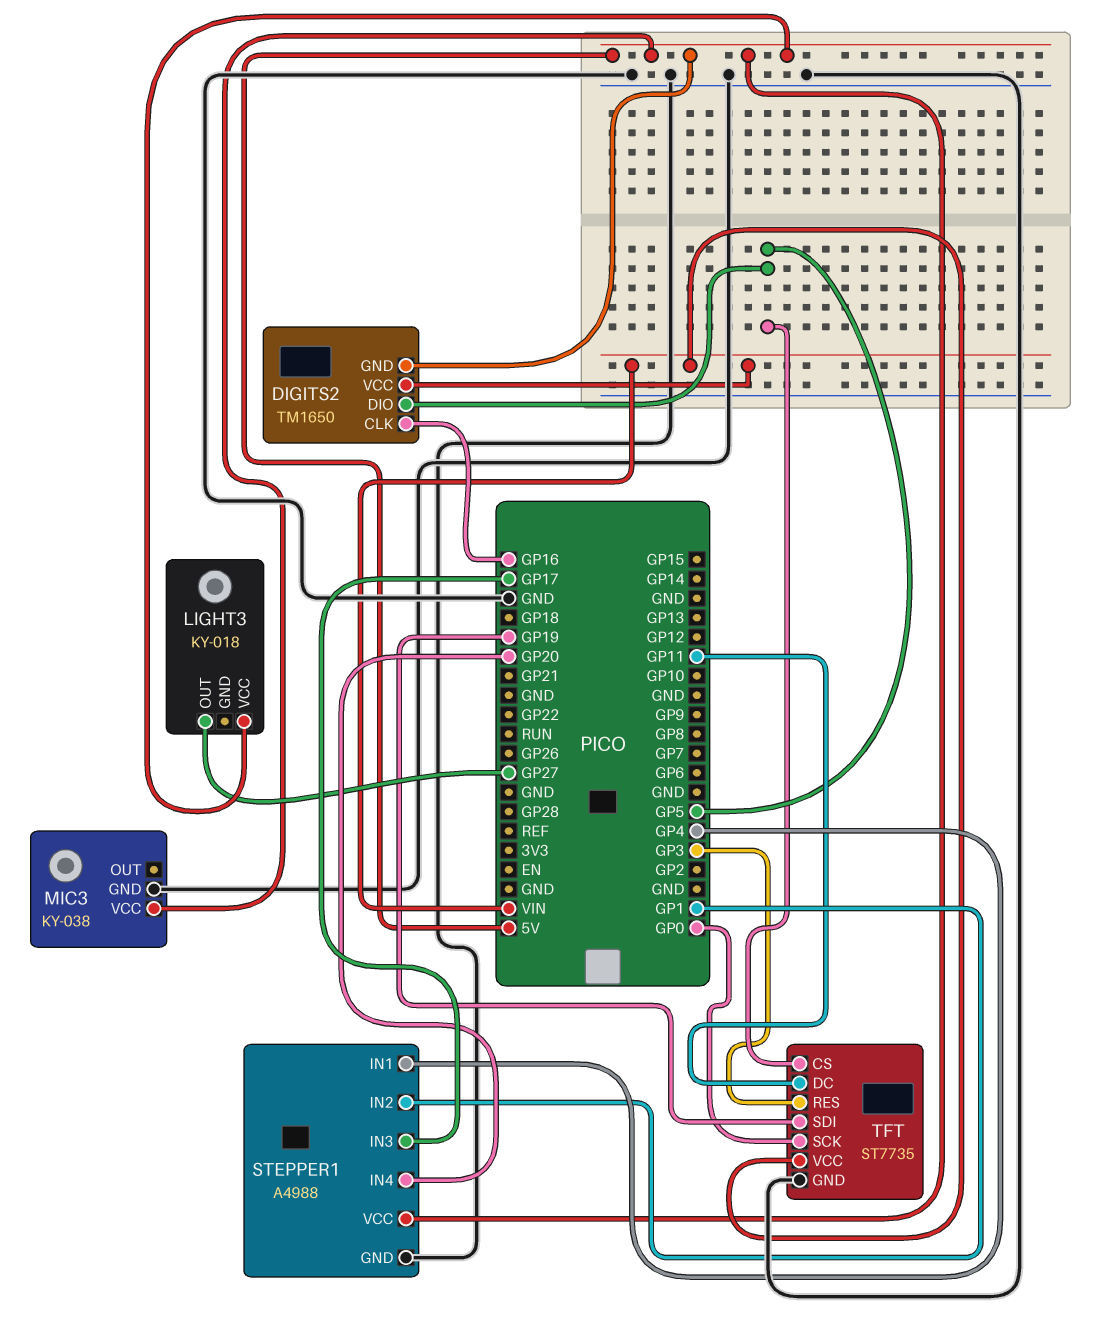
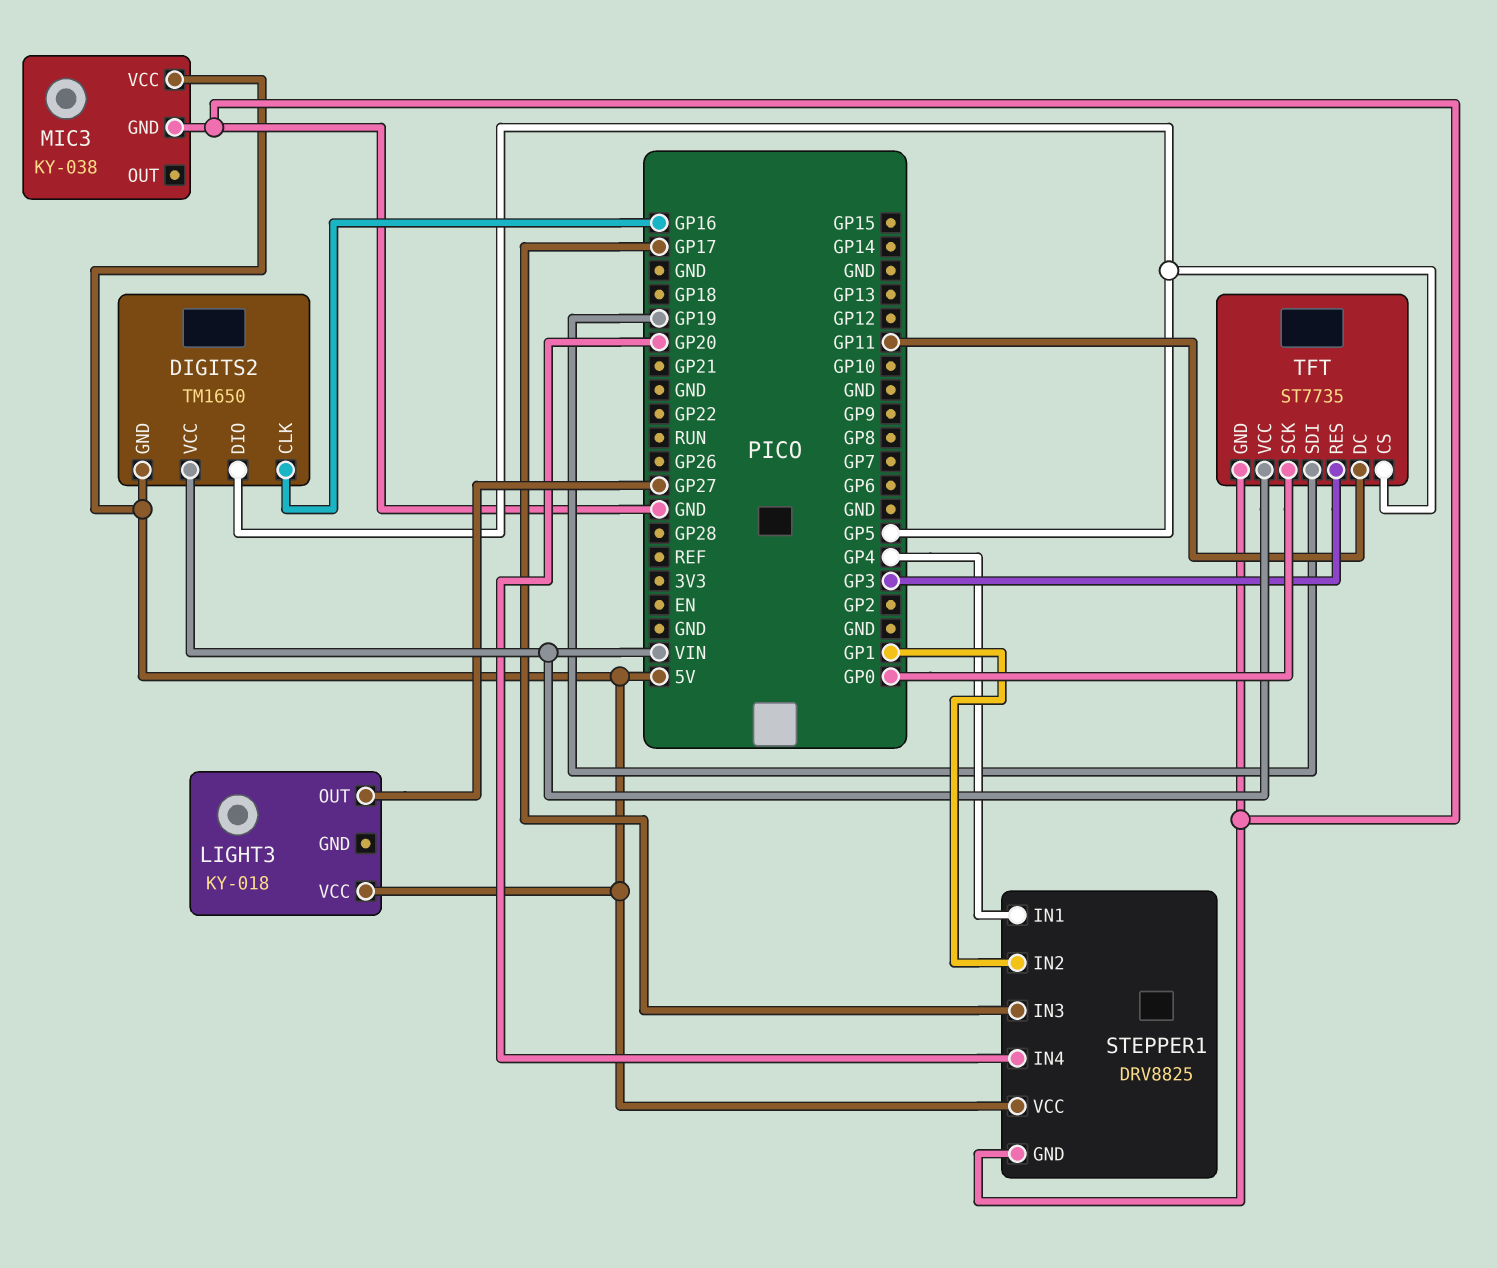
STEPPER1: A4988 -> DRV8825

